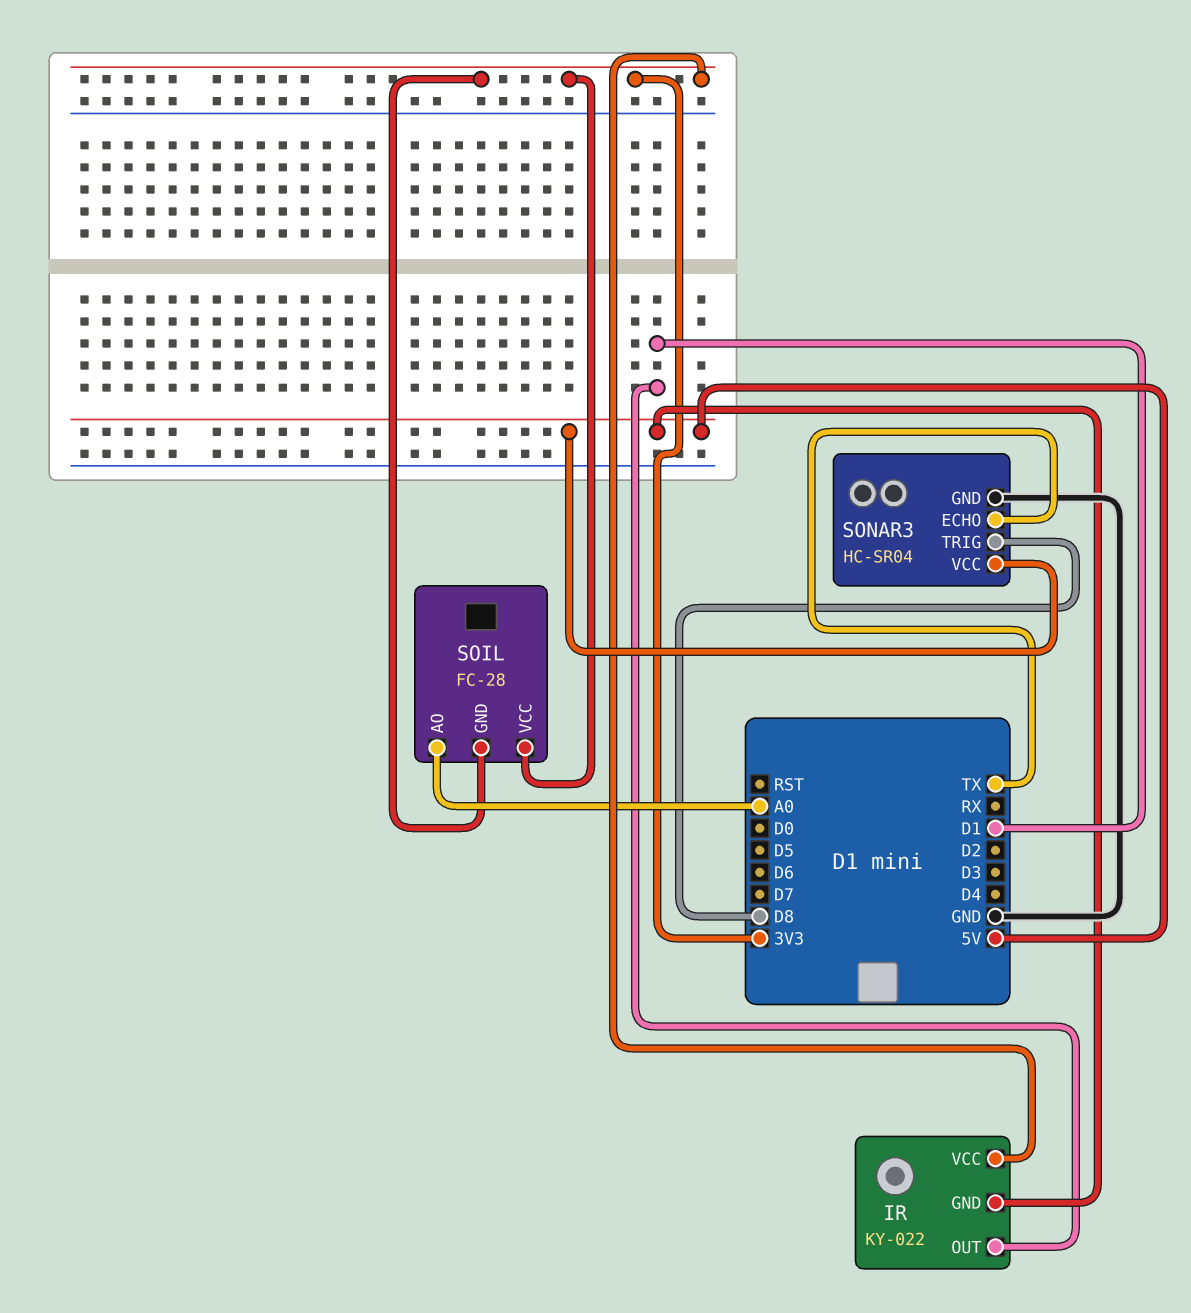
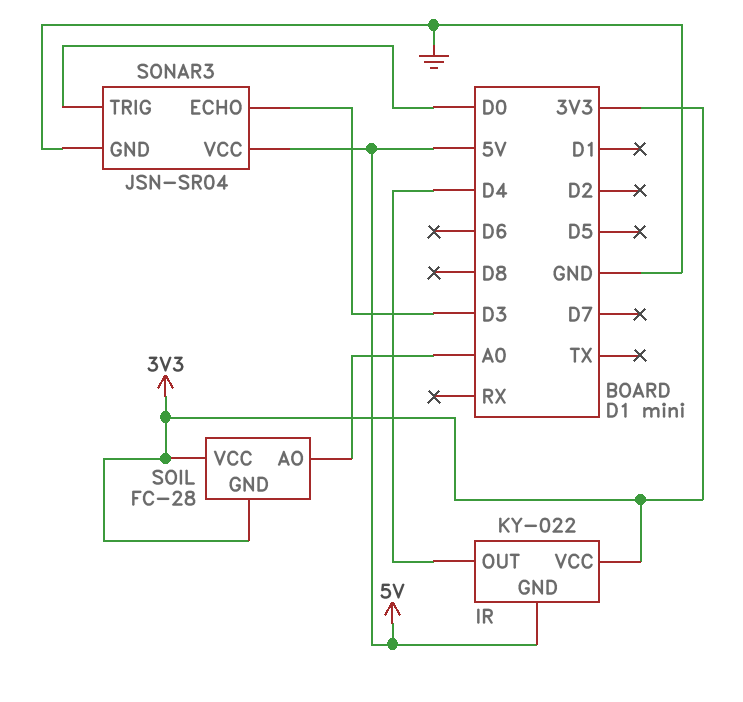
IR pin OUT: D1 -> D4
SONAR3: HC-SR04 -> JSN-SR04
SONAR3 pin ECHO: TX -> D3
SONAR3 pin TRIG: D8 -> D0

